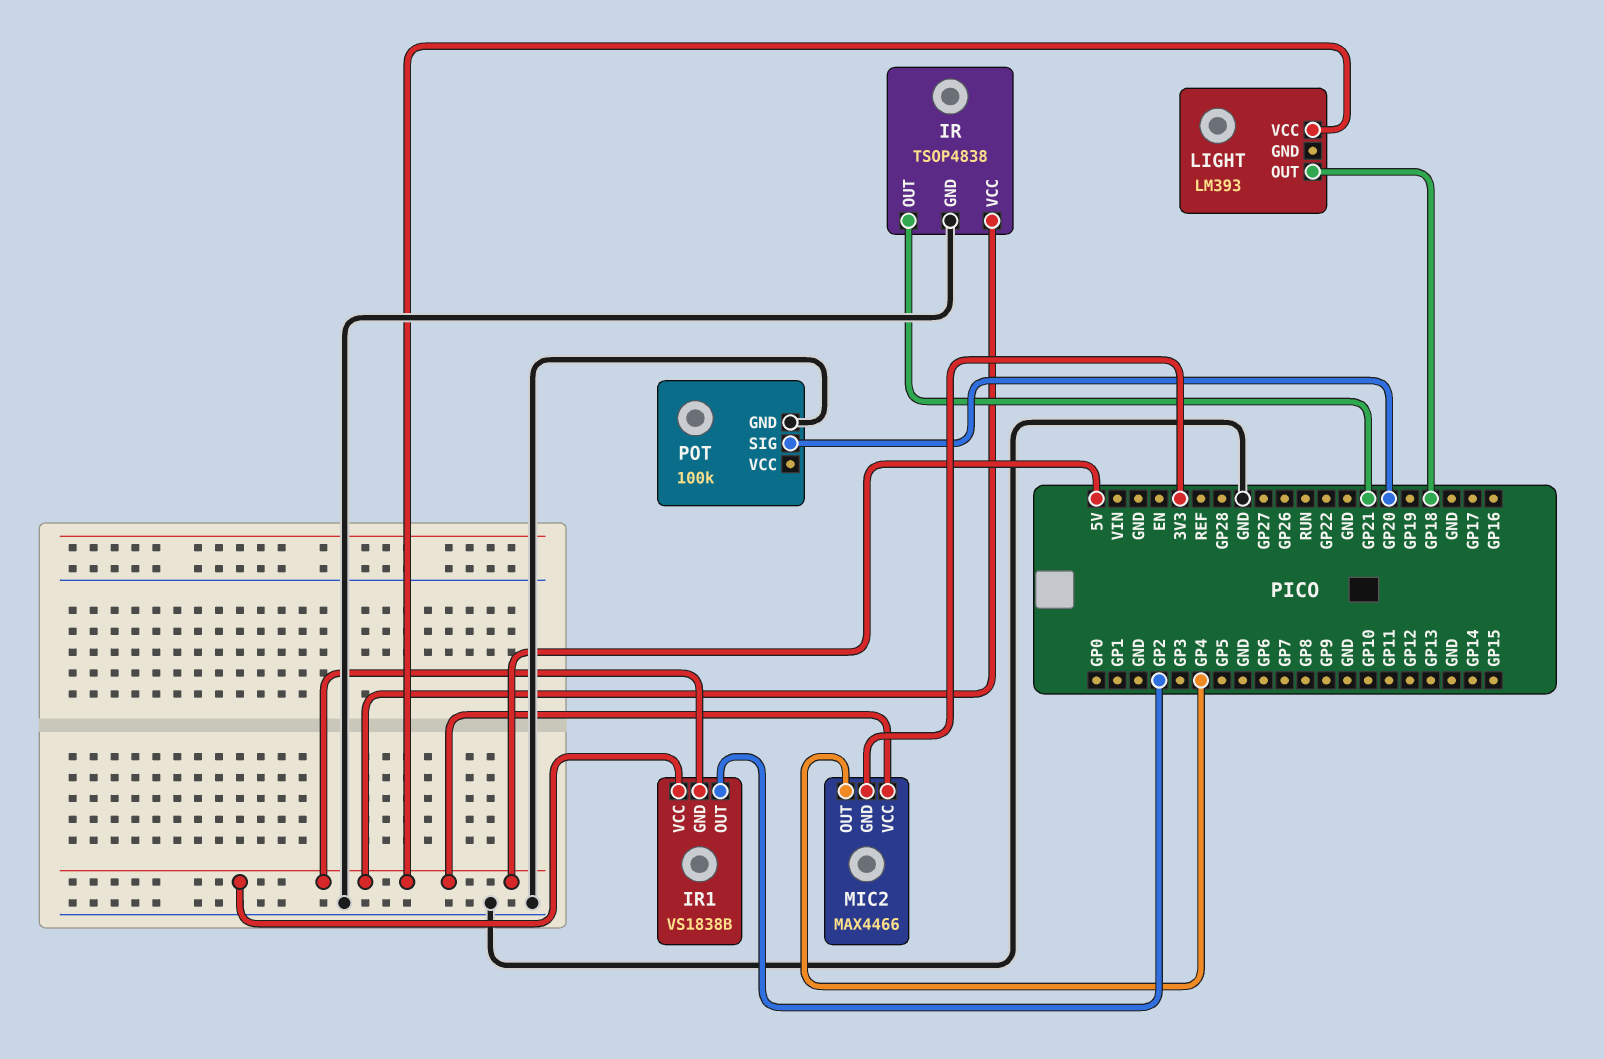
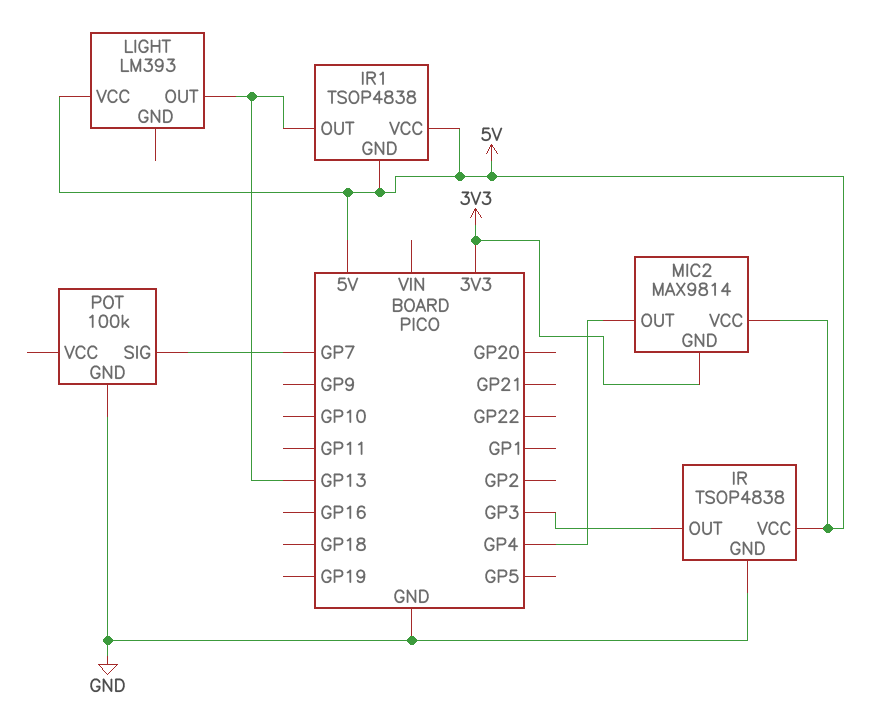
IR pin OUT: GP21 -> GP3
IR1: VS1838B -> TSOP4838
IR1 pin OUT: GP2 -> GP13
LIGHT pin OUT: GP18 -> GP13
MIC2: MAX4466 -> MAX9814
POT pin SIG: GP20 -> GP7

